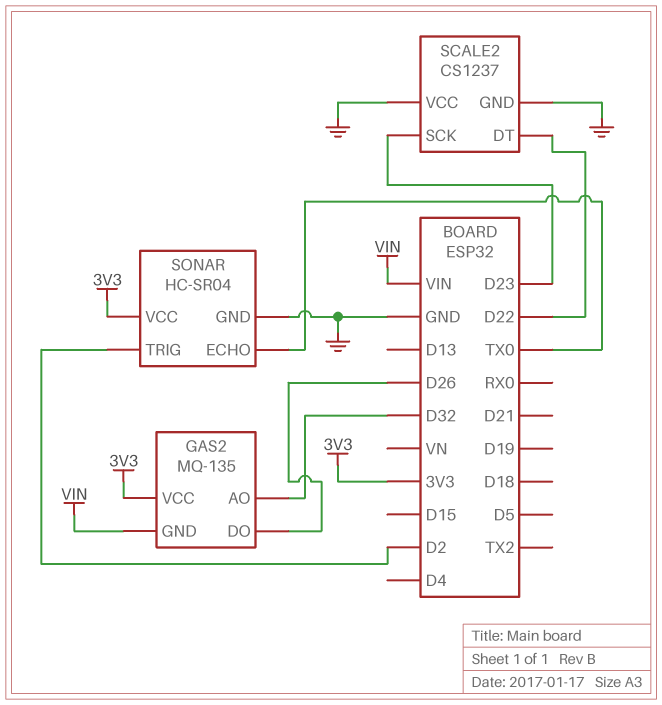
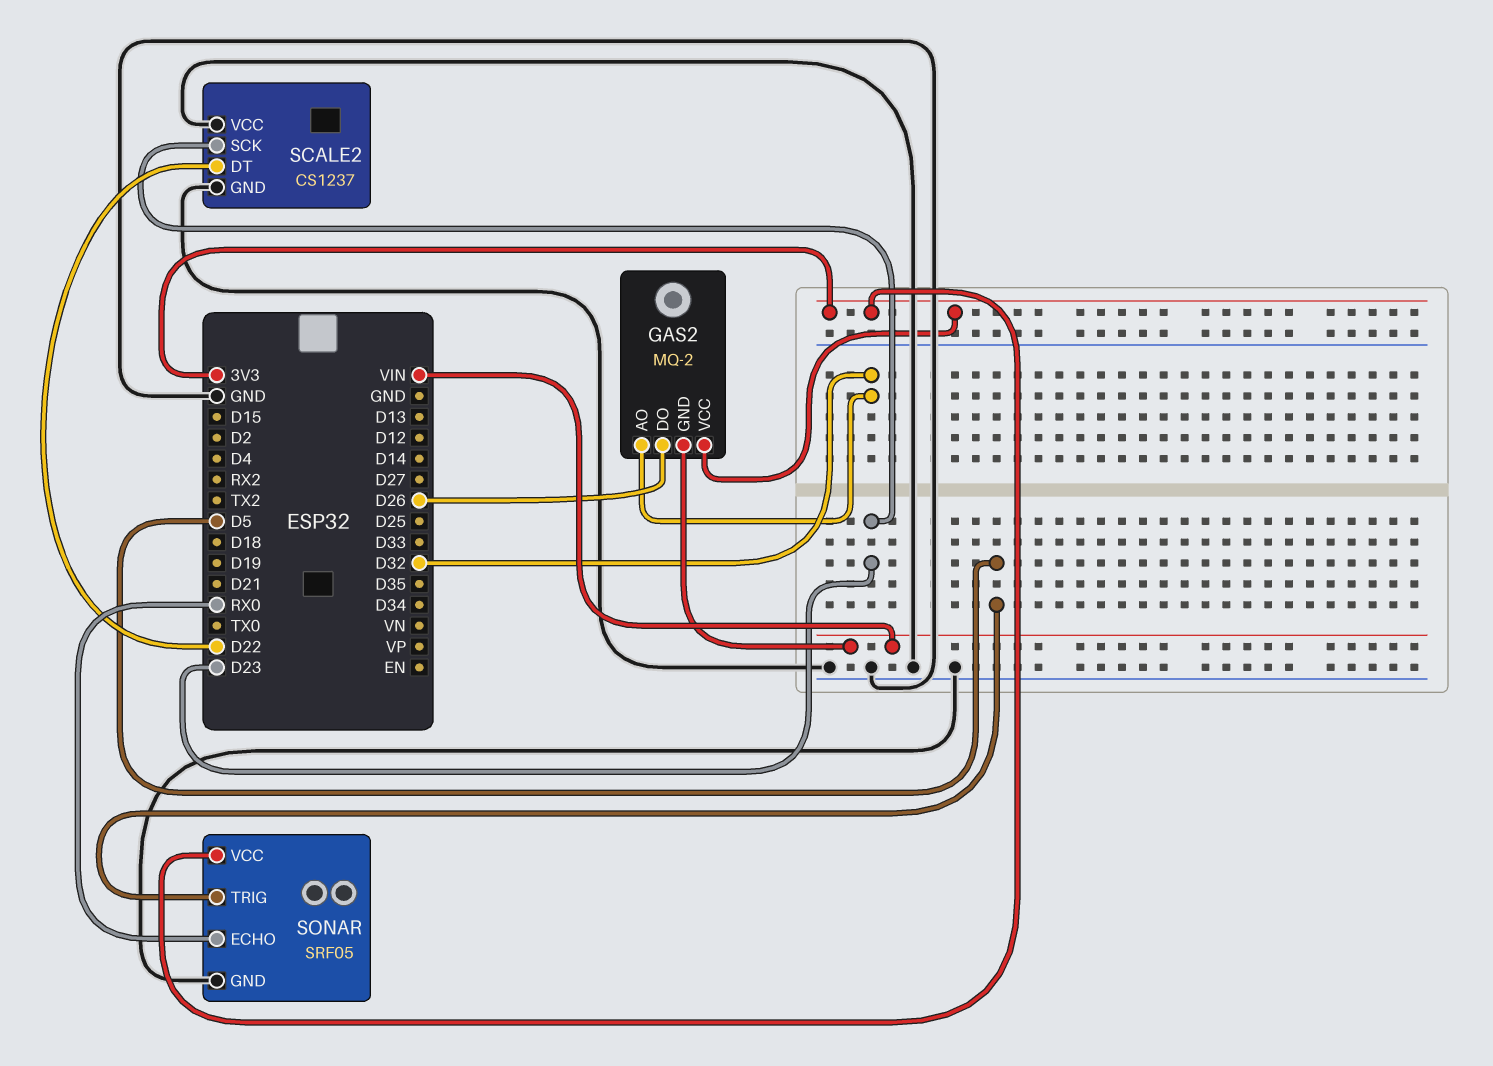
GAS2: MQ-135 -> MQ-2
SONAR: HC-SR04 -> SRF05
SONAR pin ECHO: TX0 -> RX0
SONAR pin TRIG: D2 -> D5

